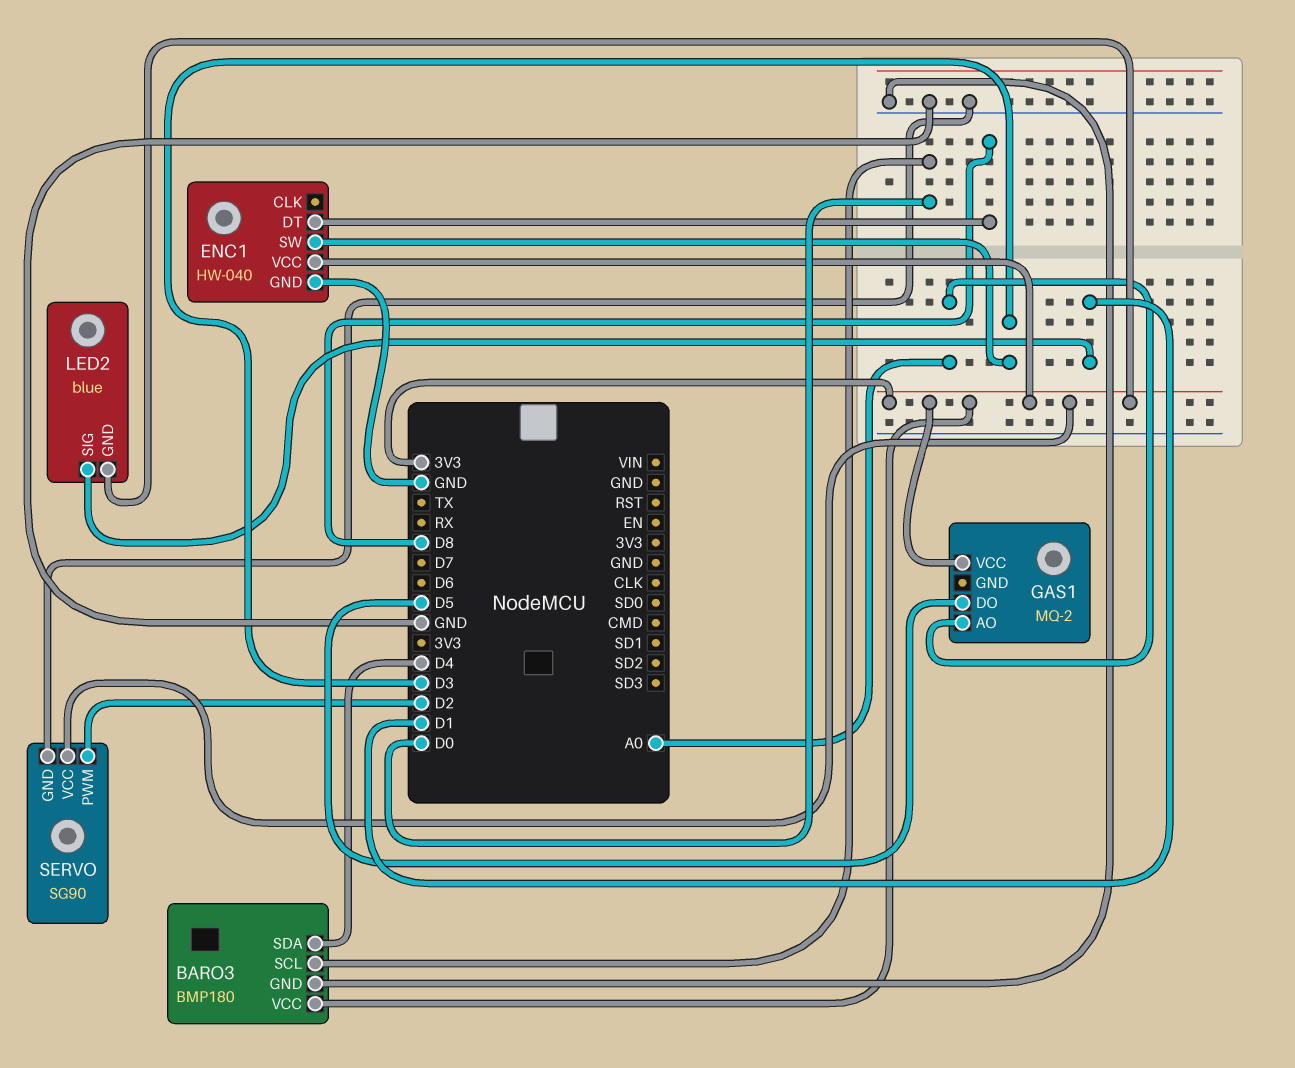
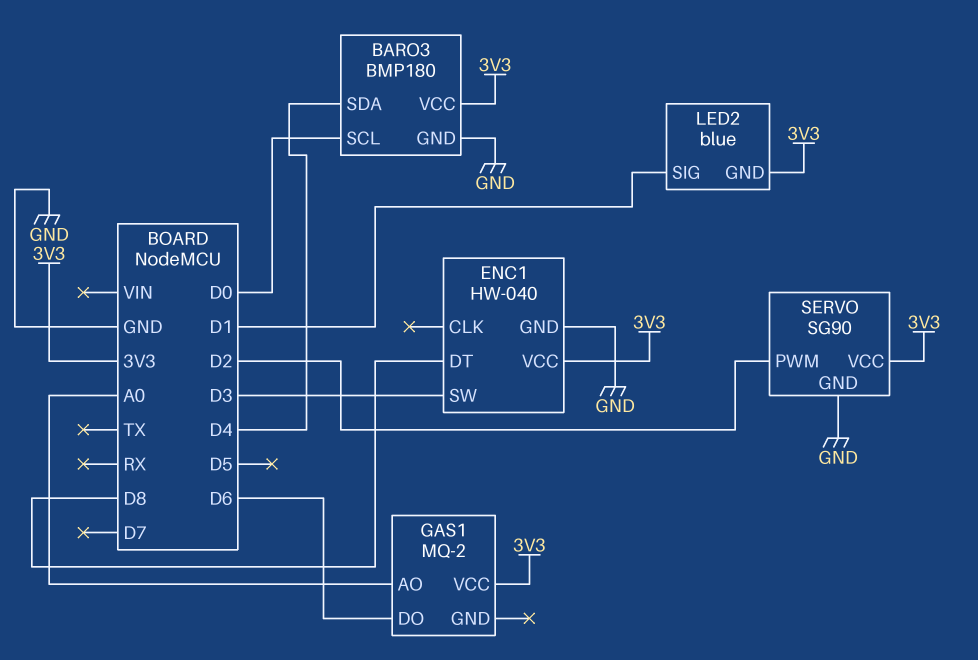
GAS1 pin DO: D5 -> D6

